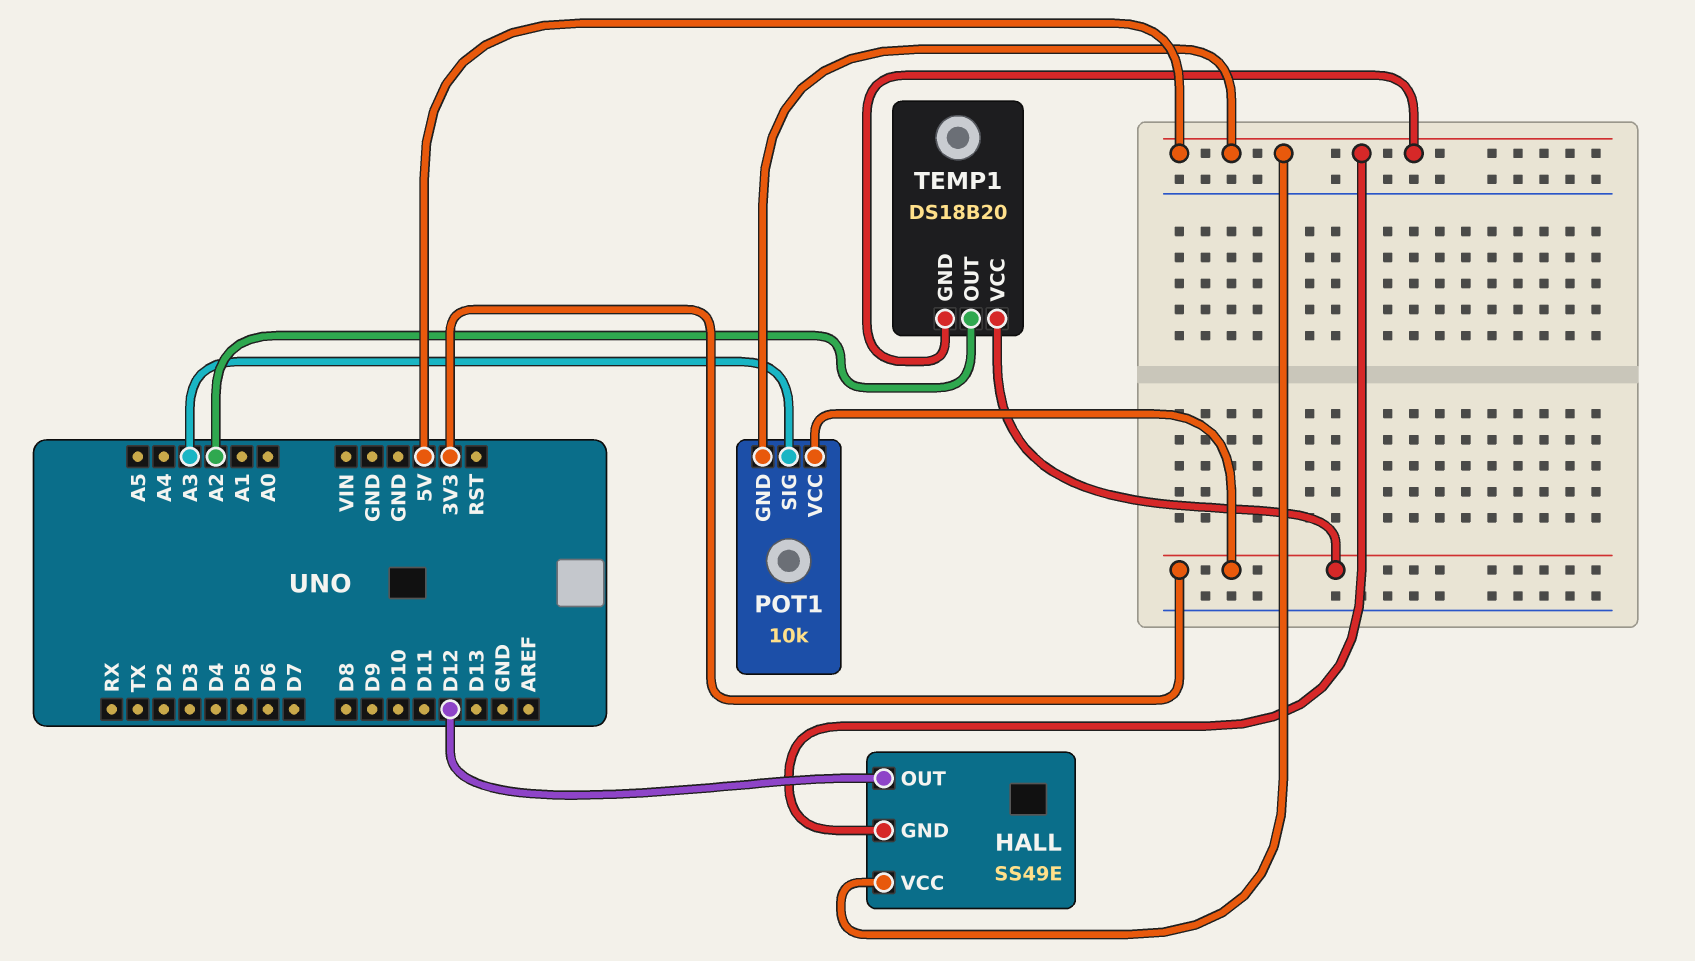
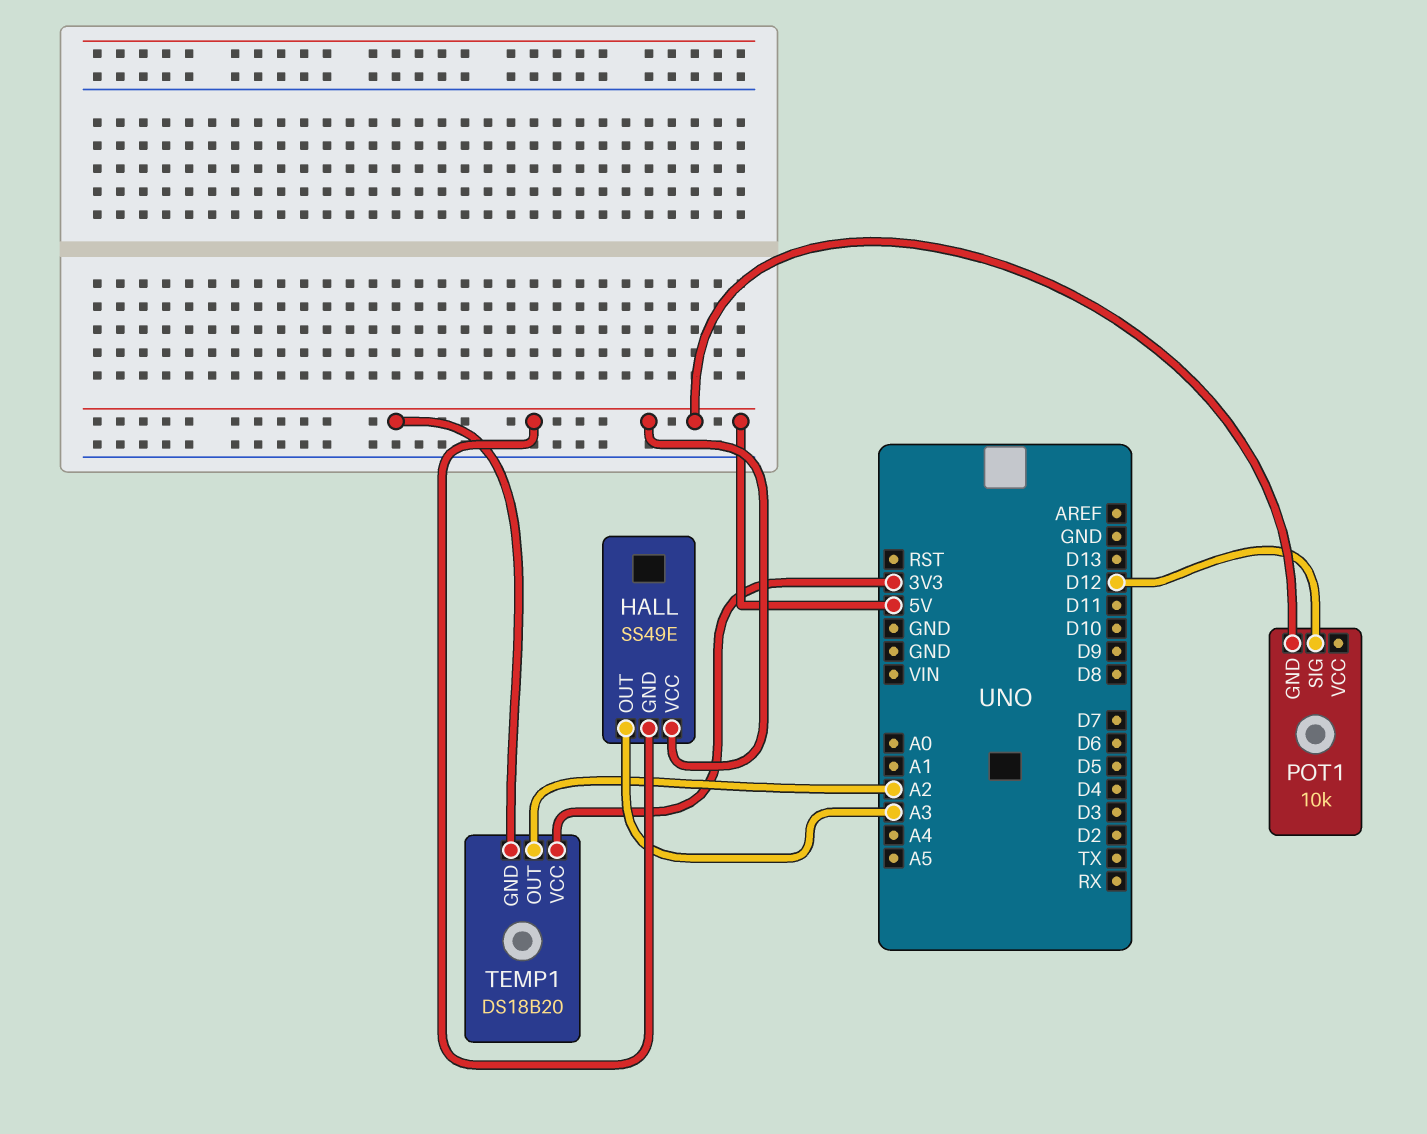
HALL pin OUT: D12 -> A3
POT1 pin SIG: A3 -> D12
POT1 pin VCC: 3V3 -> none

